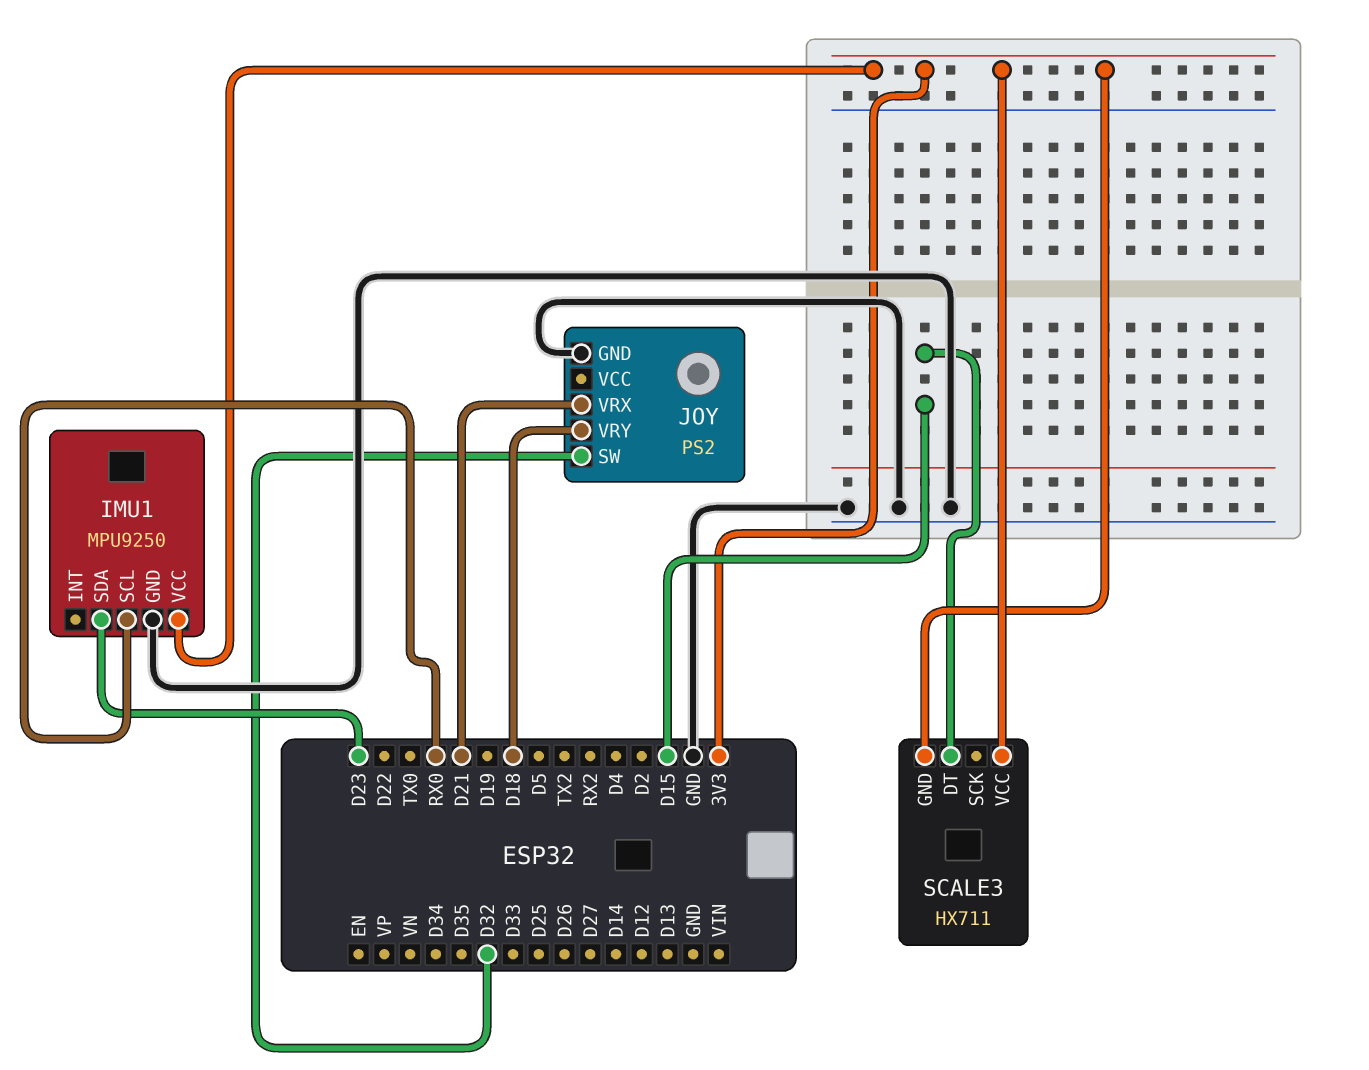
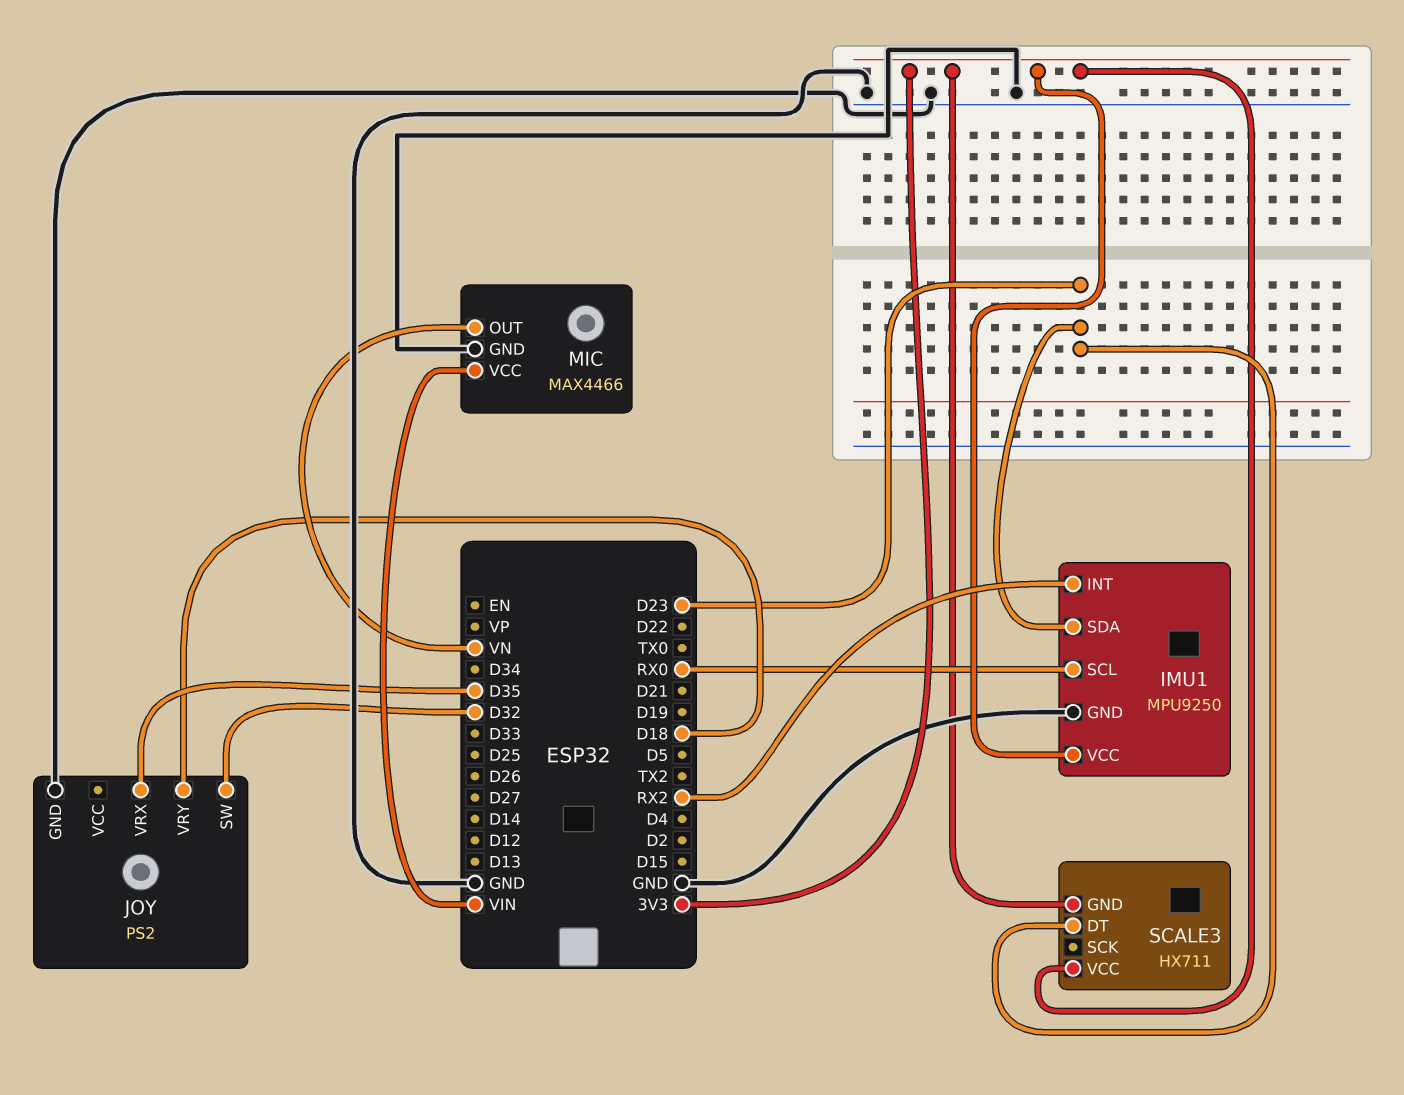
IMU1 pin INT: none -> RX2
JOY pin VRX: D21 -> D35
MIC: none -> MAX4466
MIC pin GND: none -> GND
MIC pin OUT: none -> VN
MIC pin VCC: none -> VIN
SCALE3 pin DT: D15 -> D23

